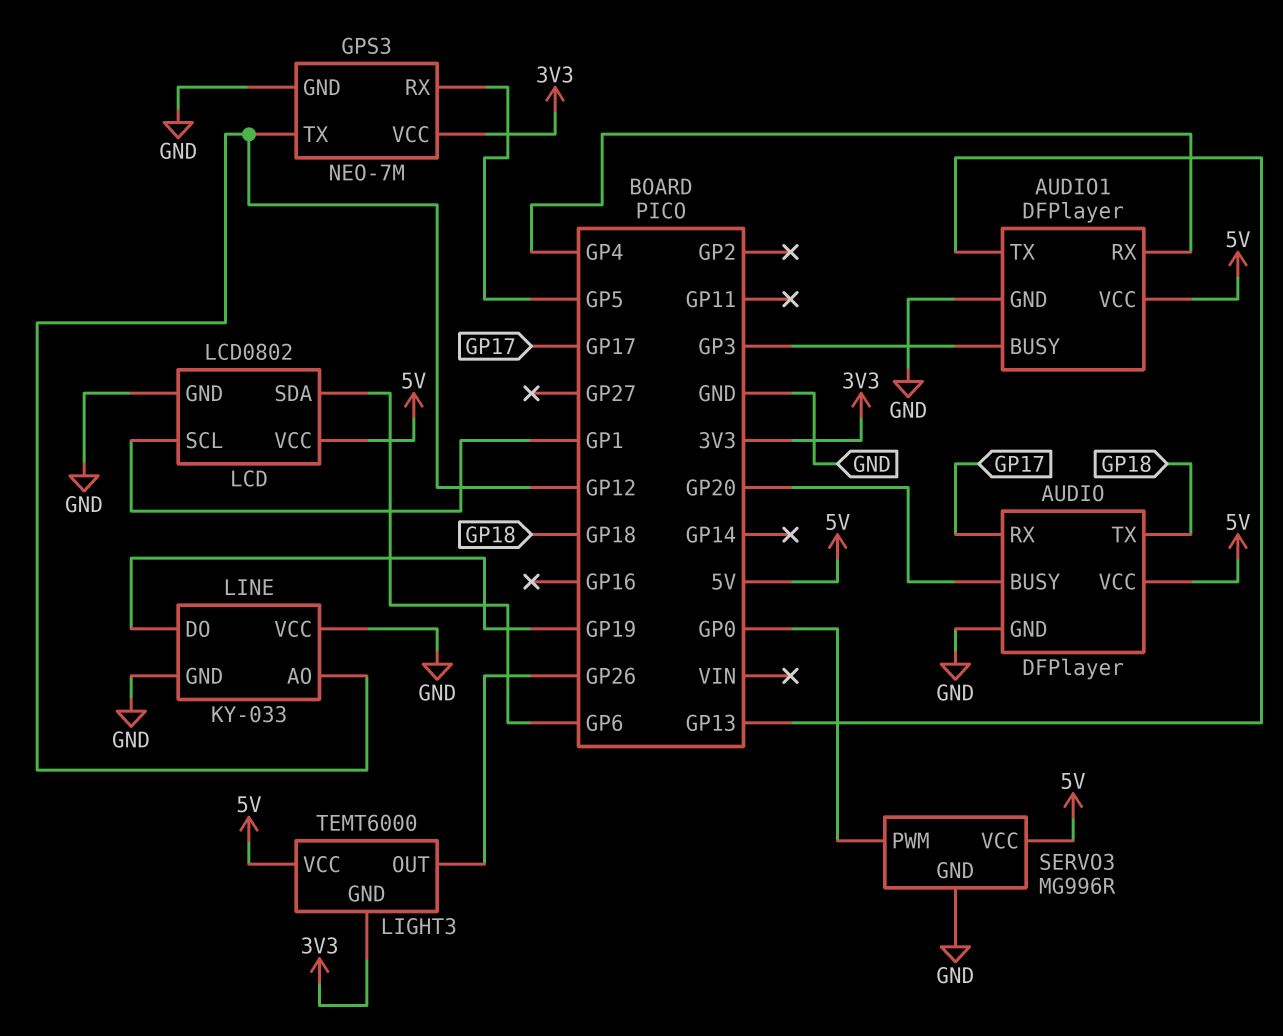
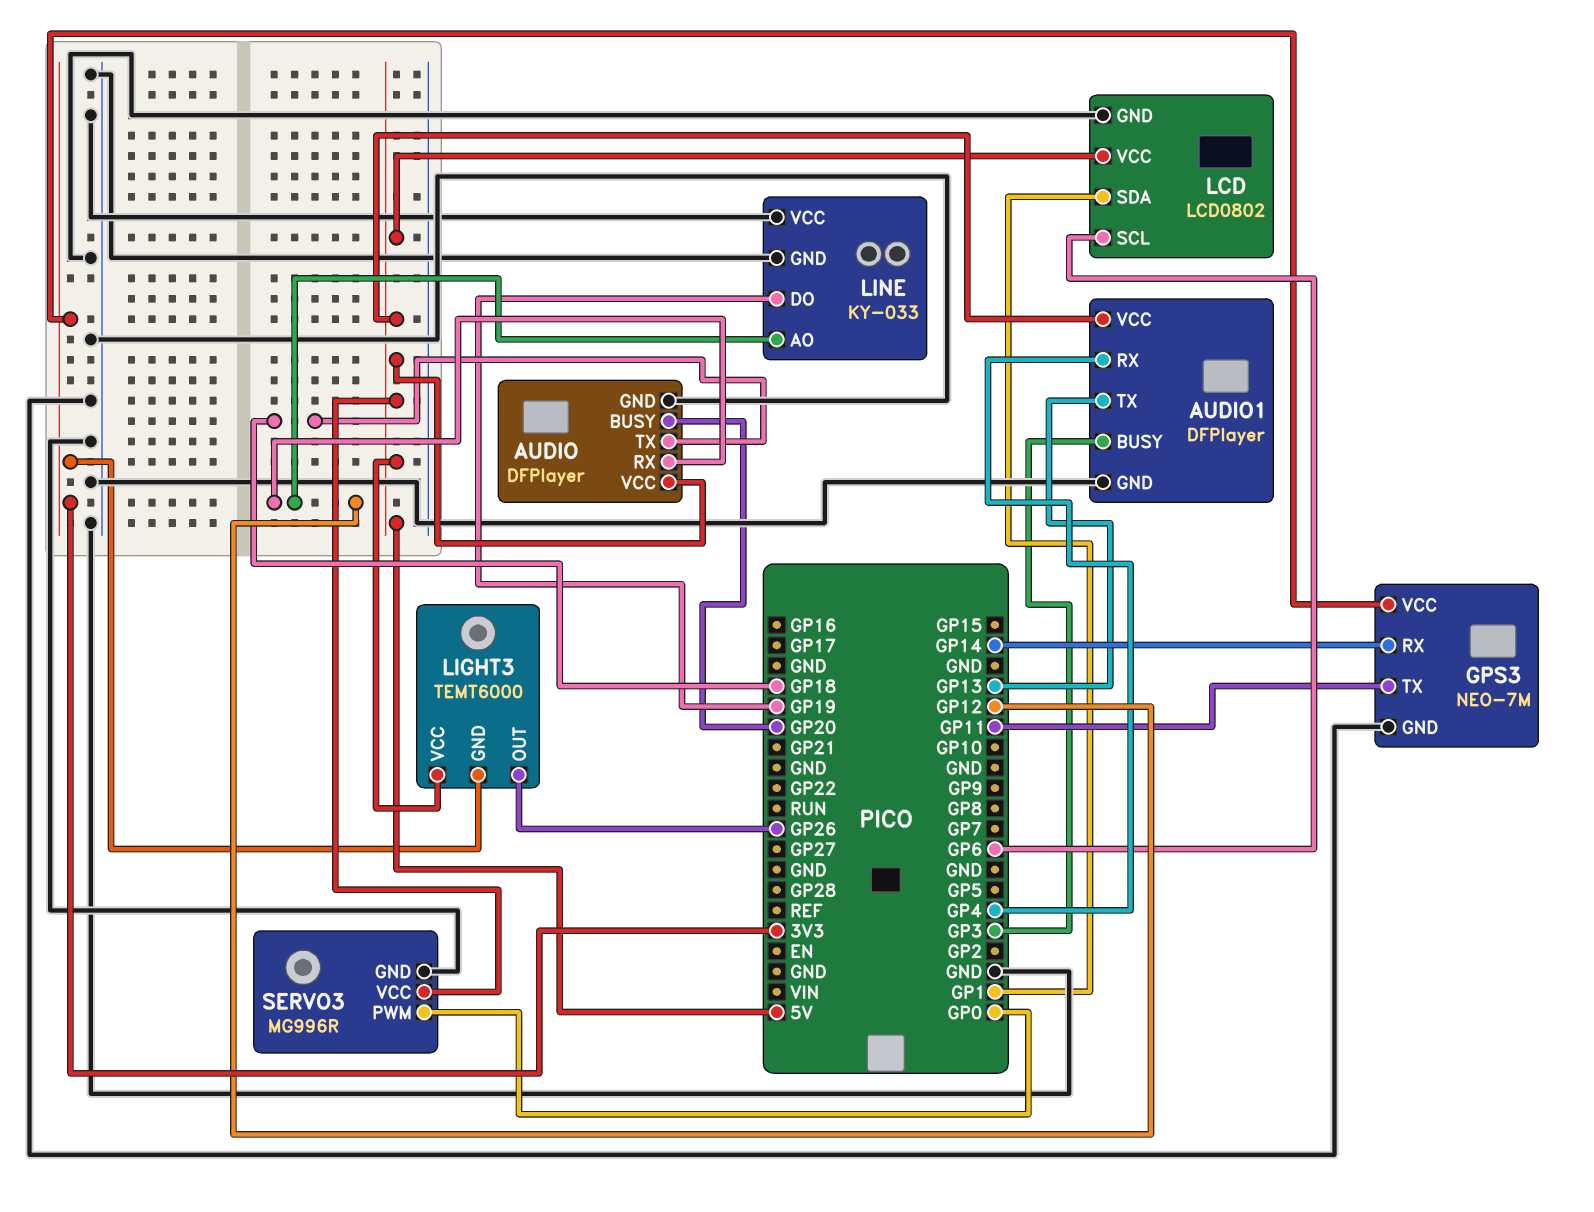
AUDIO pin RX: GP17 -> GP12
GPS3 pin RX: GP5 -> GP14
GPS3 pin TX: GP12 -> GP11
LCD pin SCL: GP1 -> GP6
LCD pin SDA: GP6 -> GP1

